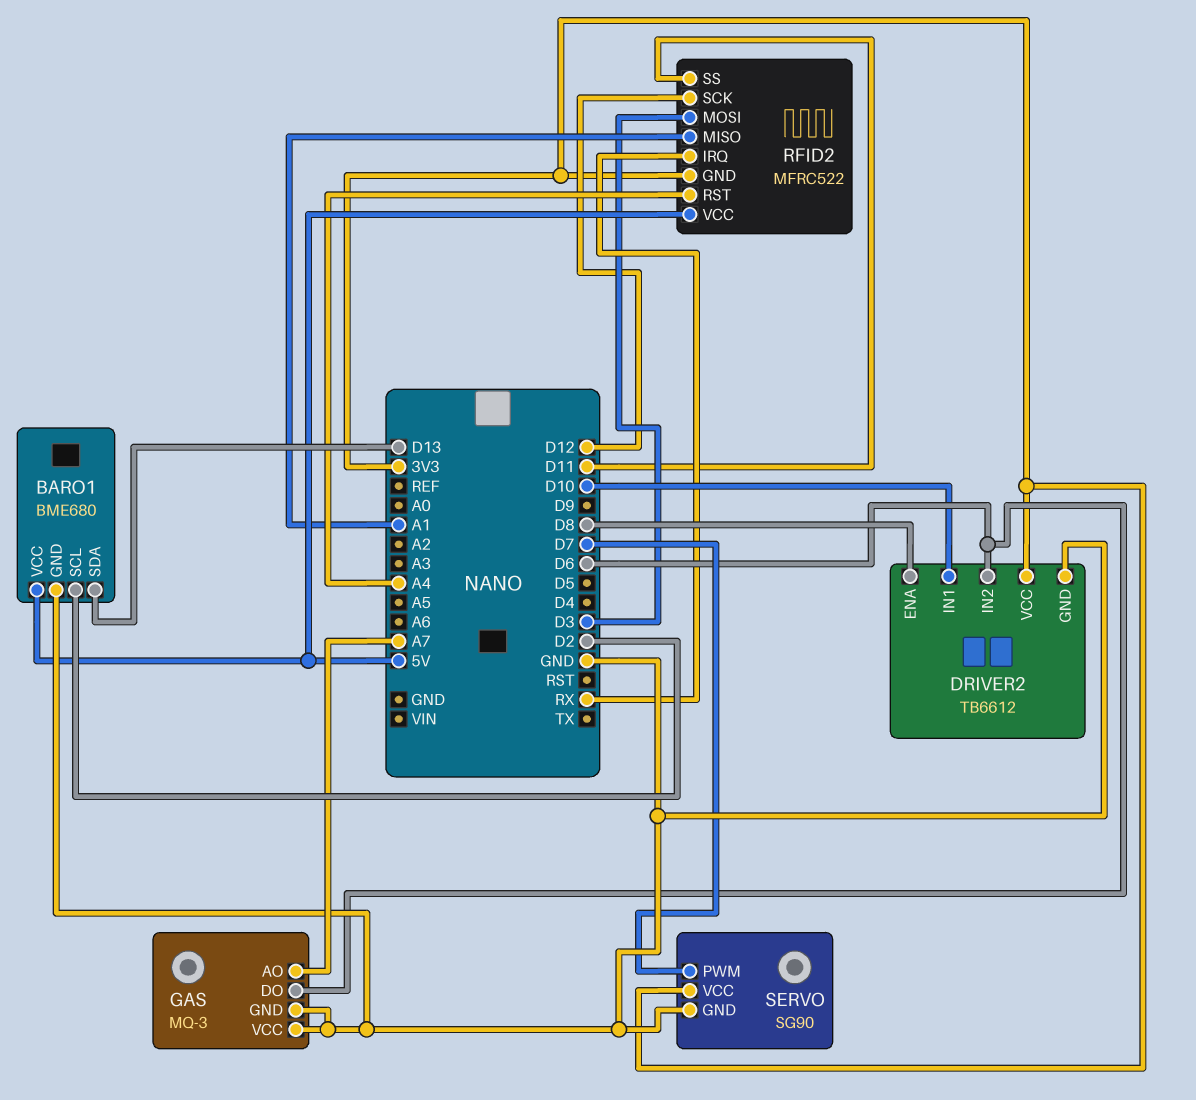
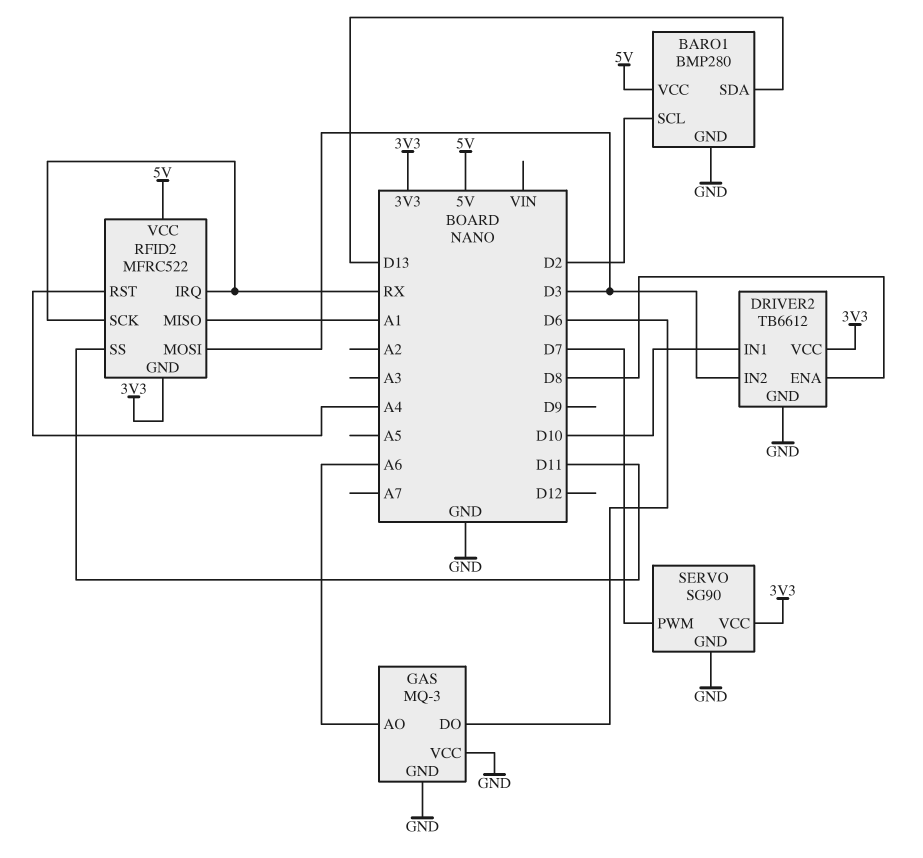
BARO1: BME680 -> BMP280
DRIVER2 pin IN2: D6 -> D3
GAS pin AO: A7 -> A6
RFID2 pin SCK: D12 -> RX

